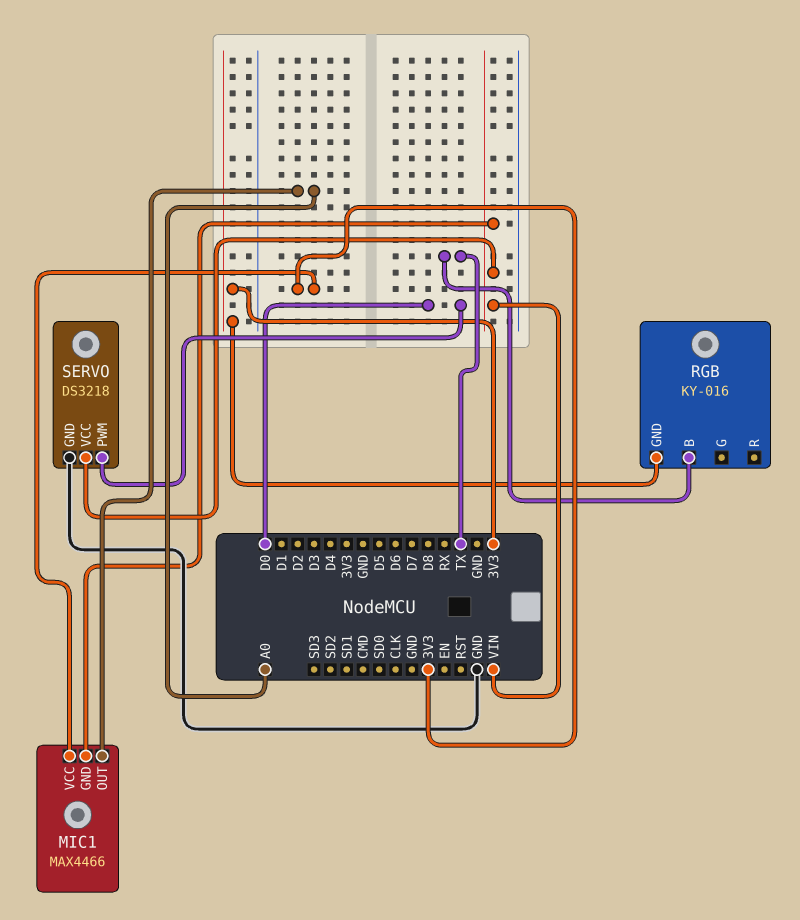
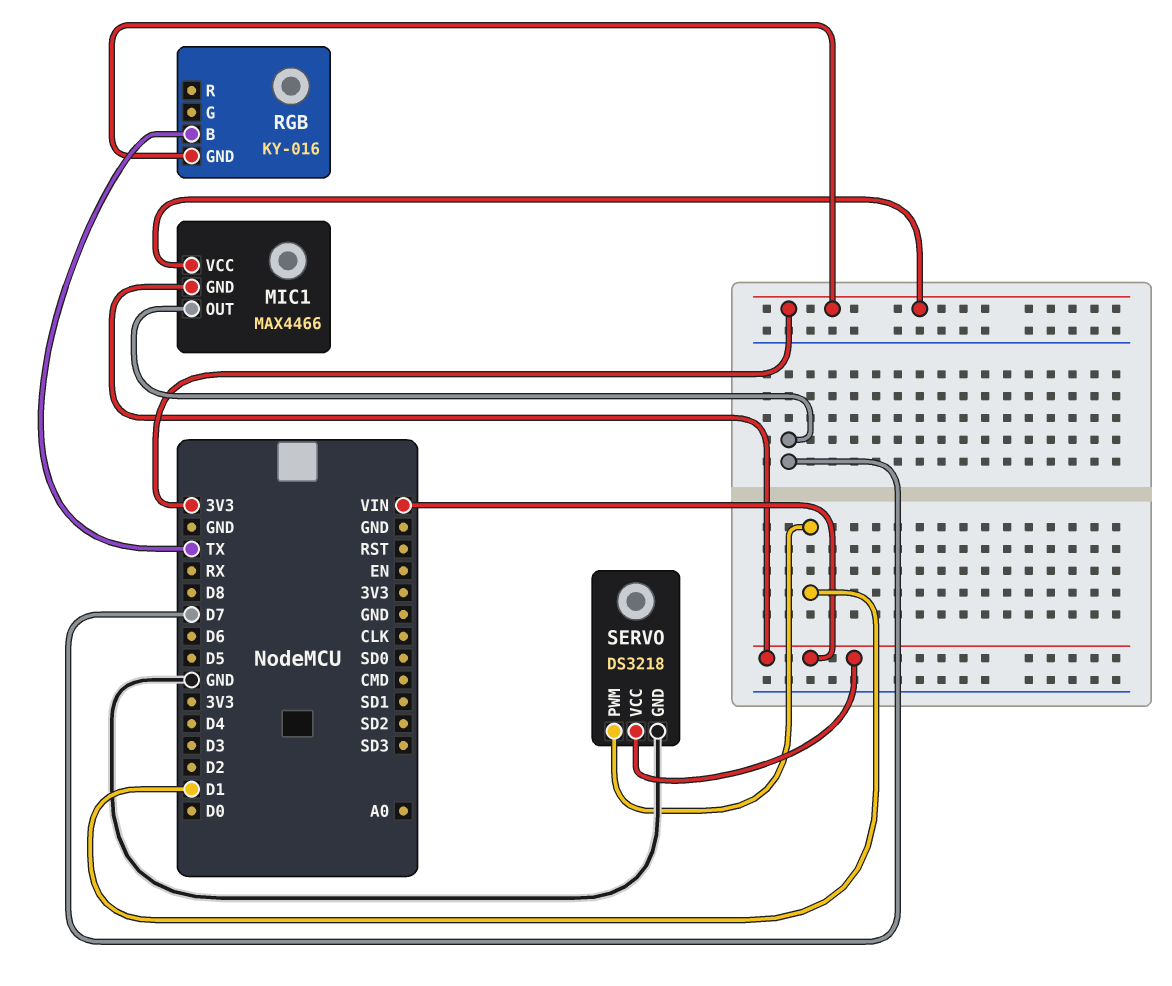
MIC1 pin OUT: A0 -> D7
SERVO pin PWM: D0 -> D1

